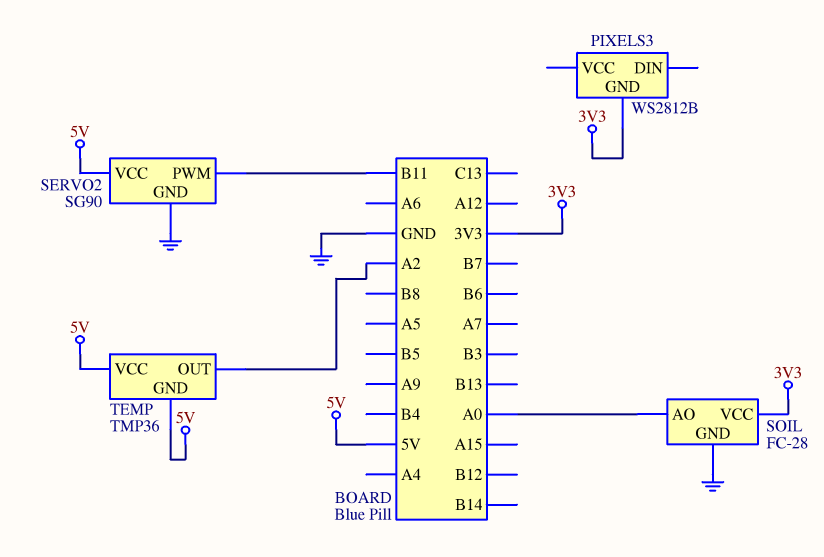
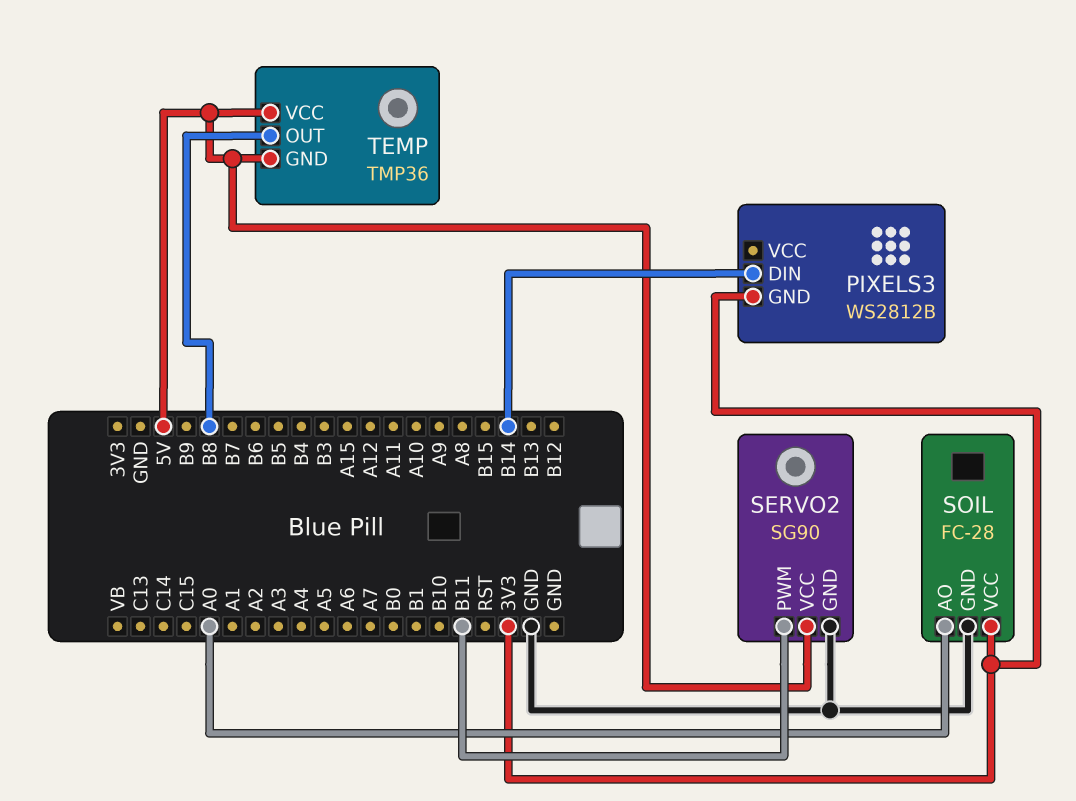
PIXELS3 pin DIN: none -> B14
TEMP pin OUT: A2 -> B8

